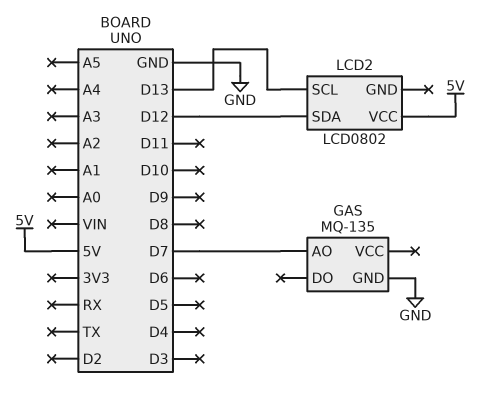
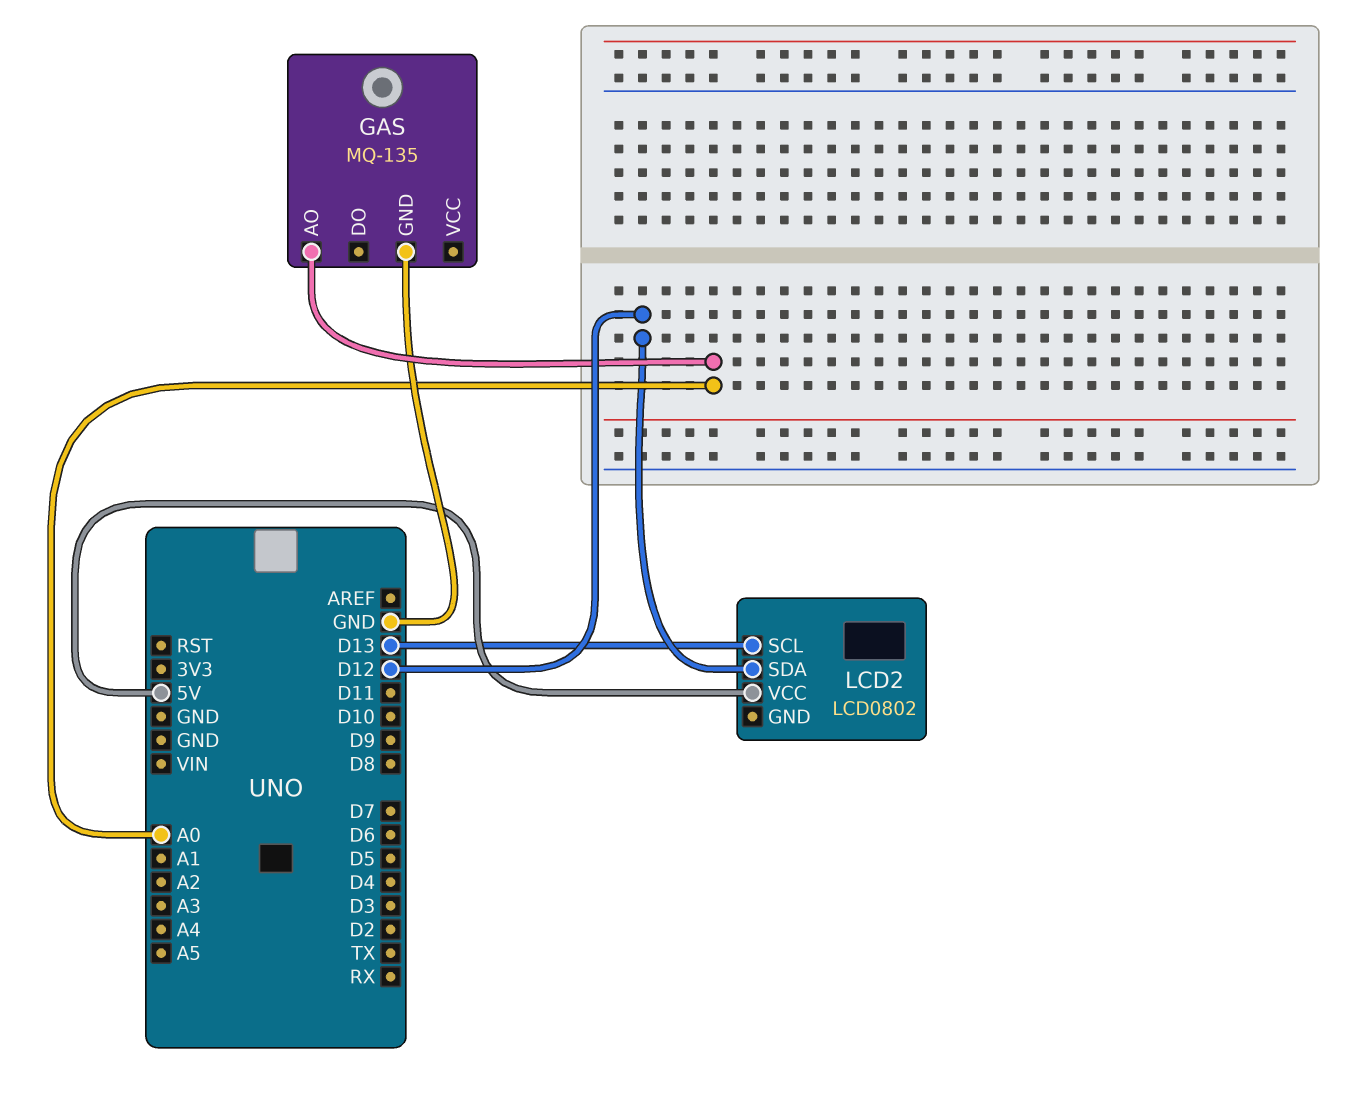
GAS pin AO: D7 -> A0

